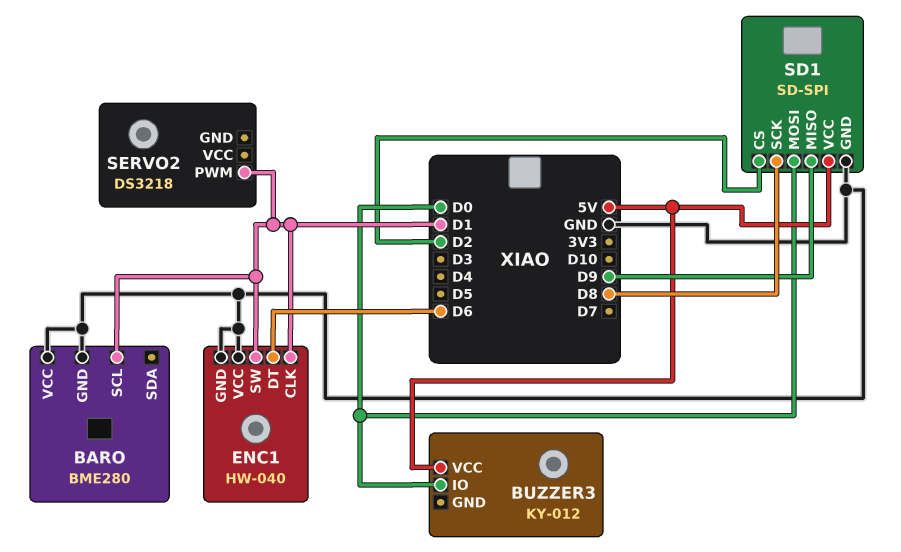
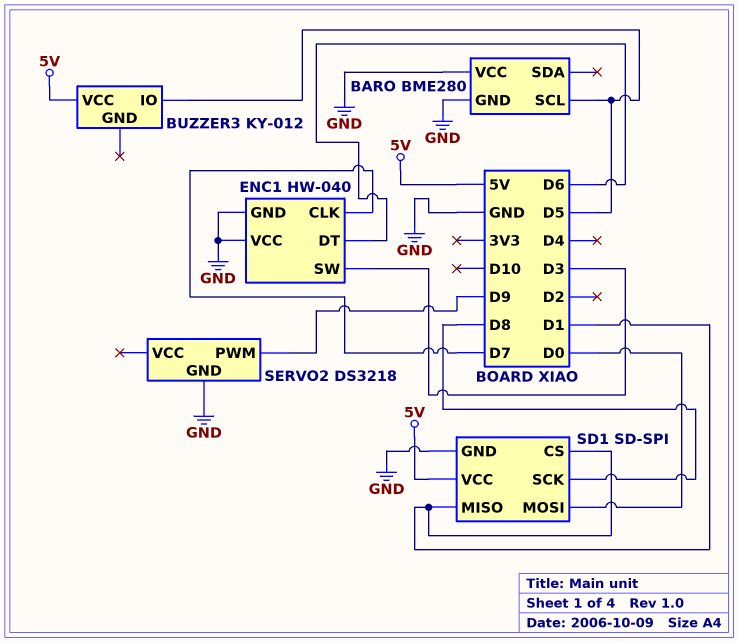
BARO pin SCL: D1 -> D5
BUZZER3 pin IO: D0 -> D5
ENC1 pin CLK: D1 -> D7
ENC1 pin SW: D1 -> D3
SD1 pin CS: D2 -> D1
SD1 pin MISO: D9 -> D1
SERVO2 pin GND: none -> GND
SERVO2 pin PWM: D1 -> D9

